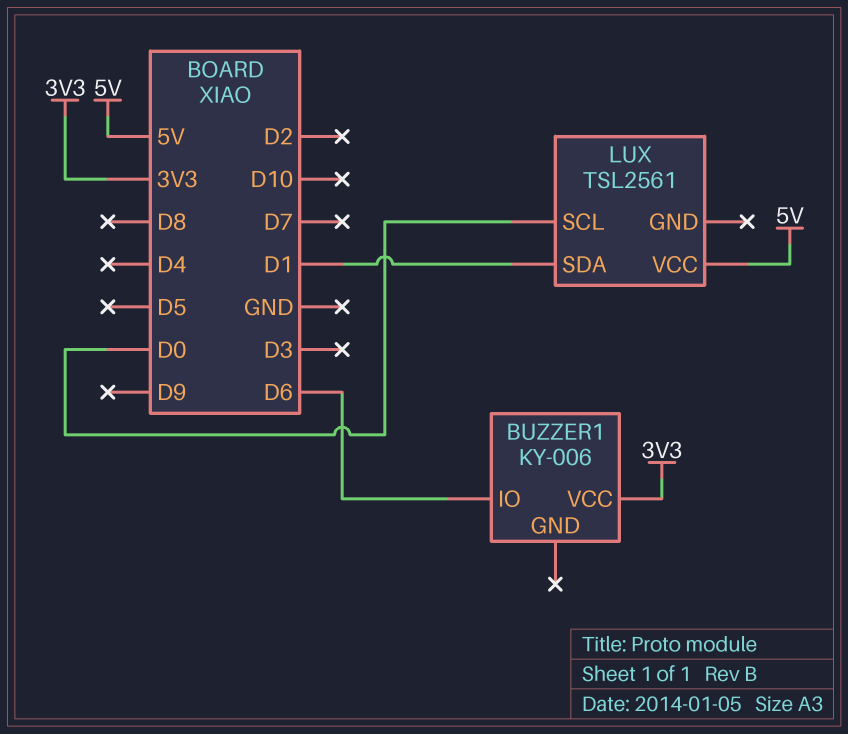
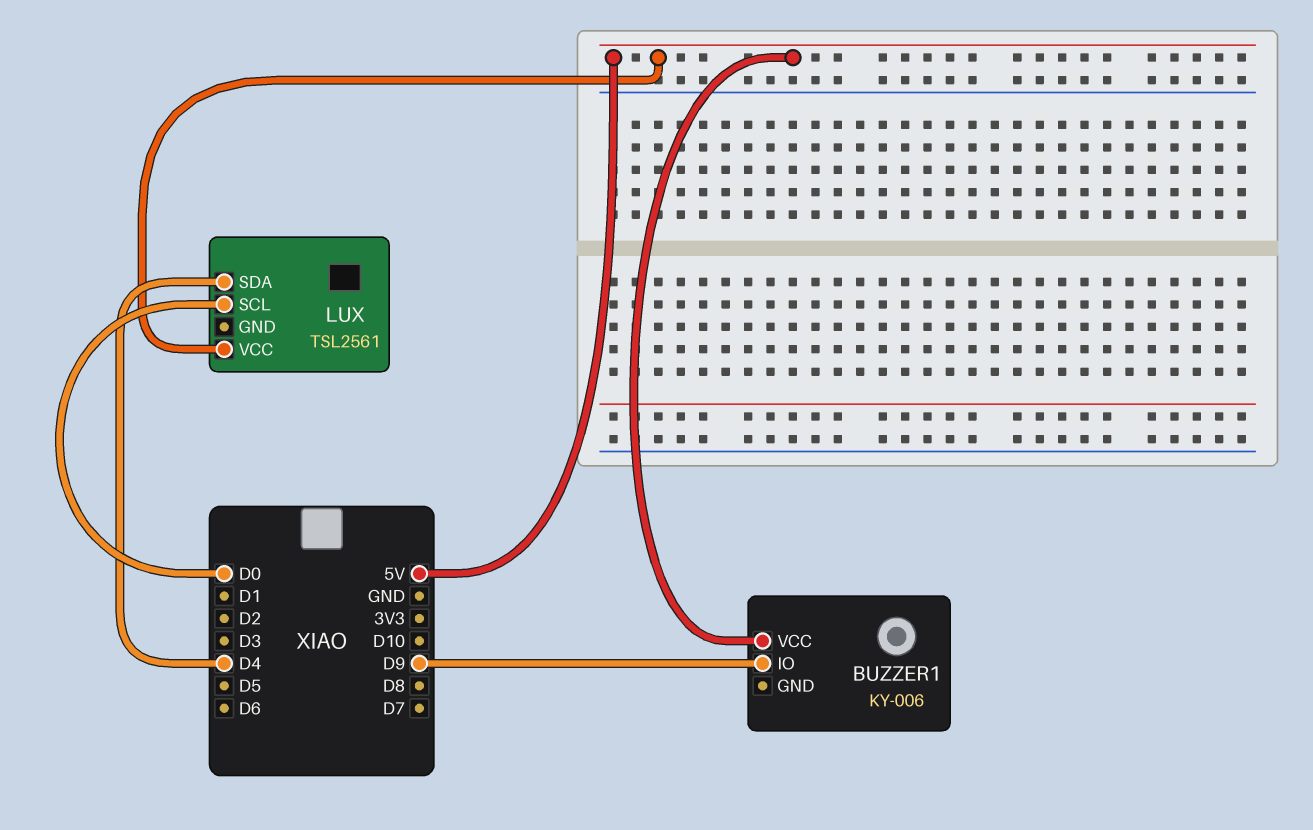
BUZZER1 pin IO: D6 -> D9
BUZZER1 pin VCC: 3V3 -> 5V
LUX pin SDA: D1 -> D4

